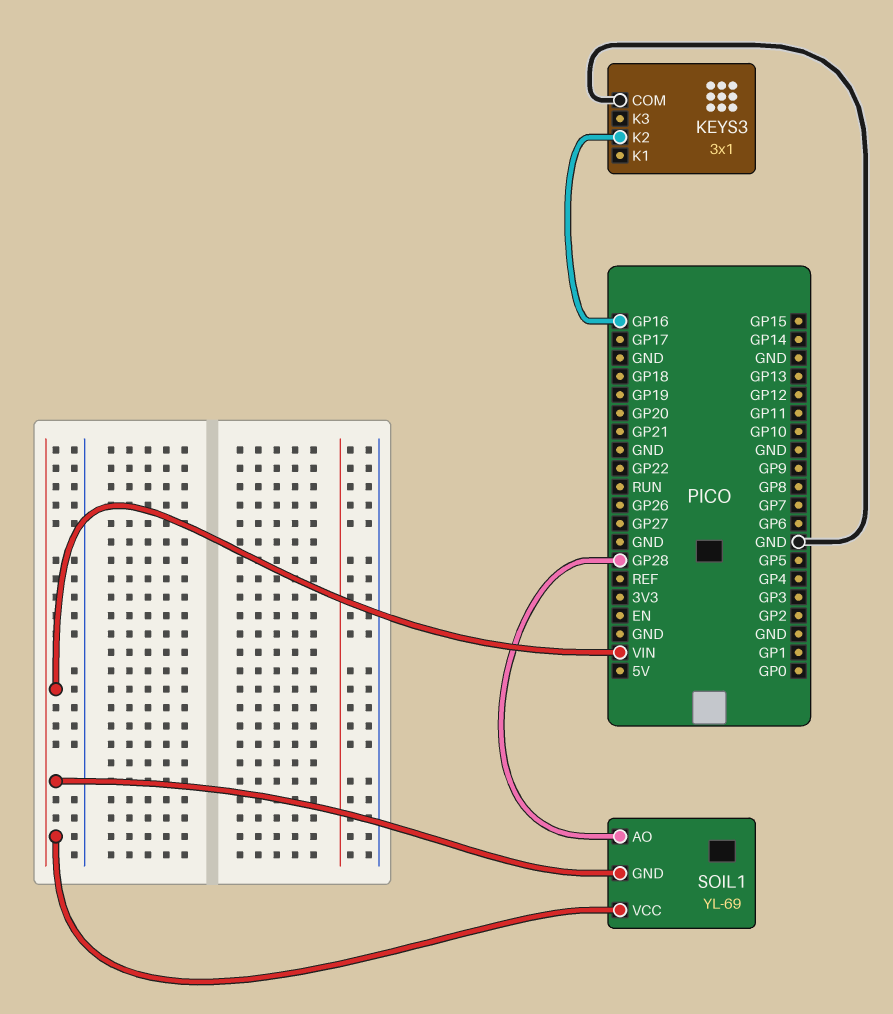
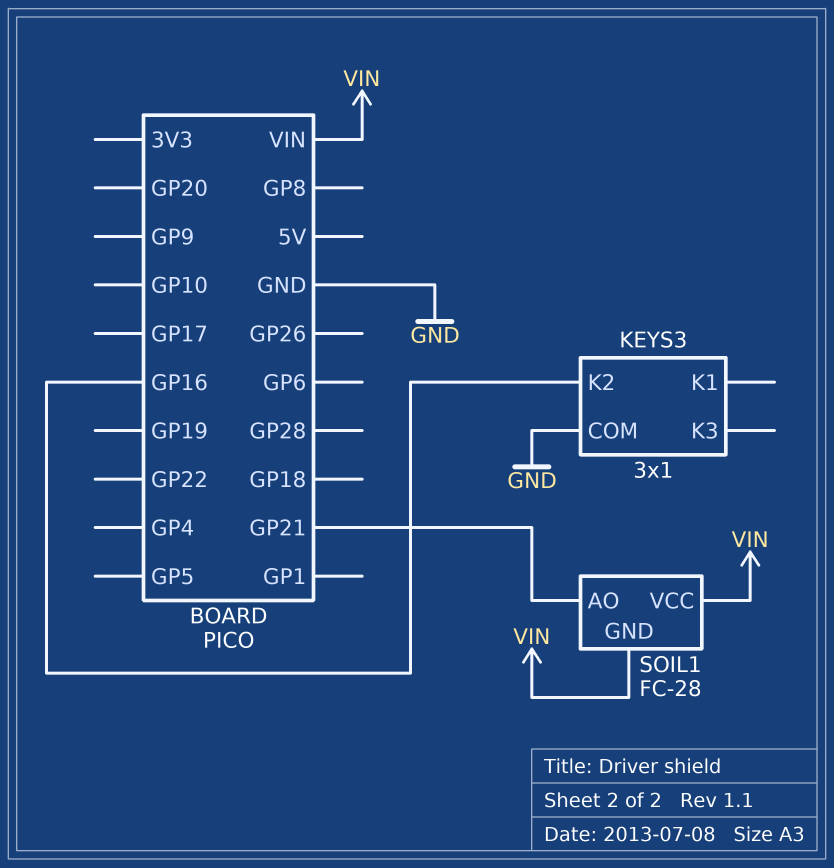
SOIL1: YL-69 -> FC-28
SOIL1 pin AO: GP28 -> GP21

